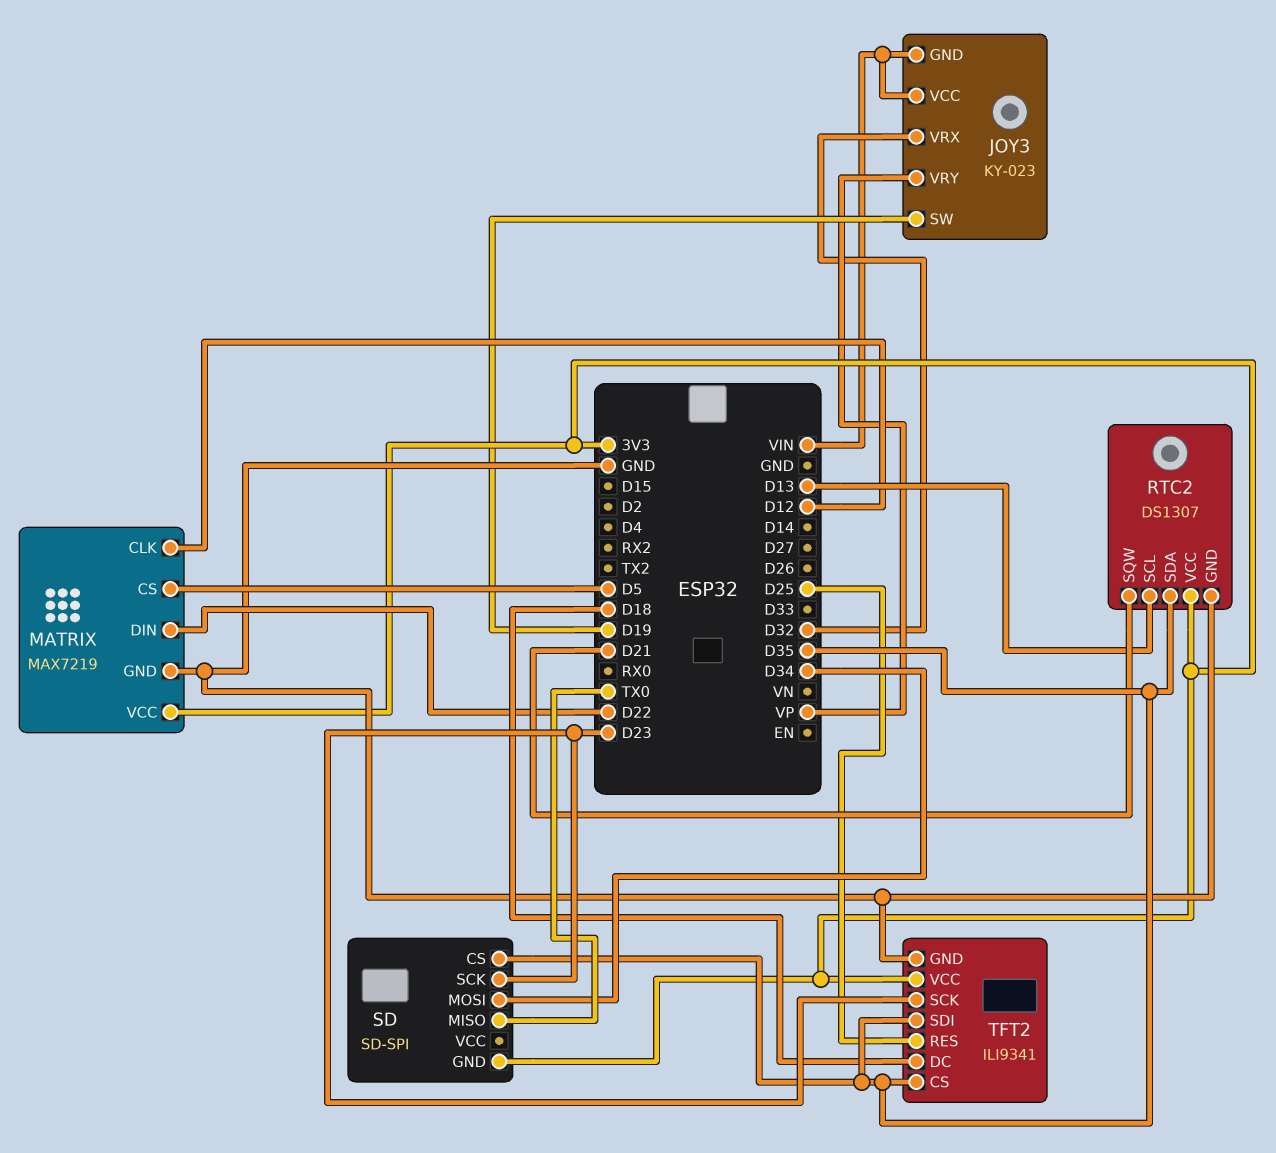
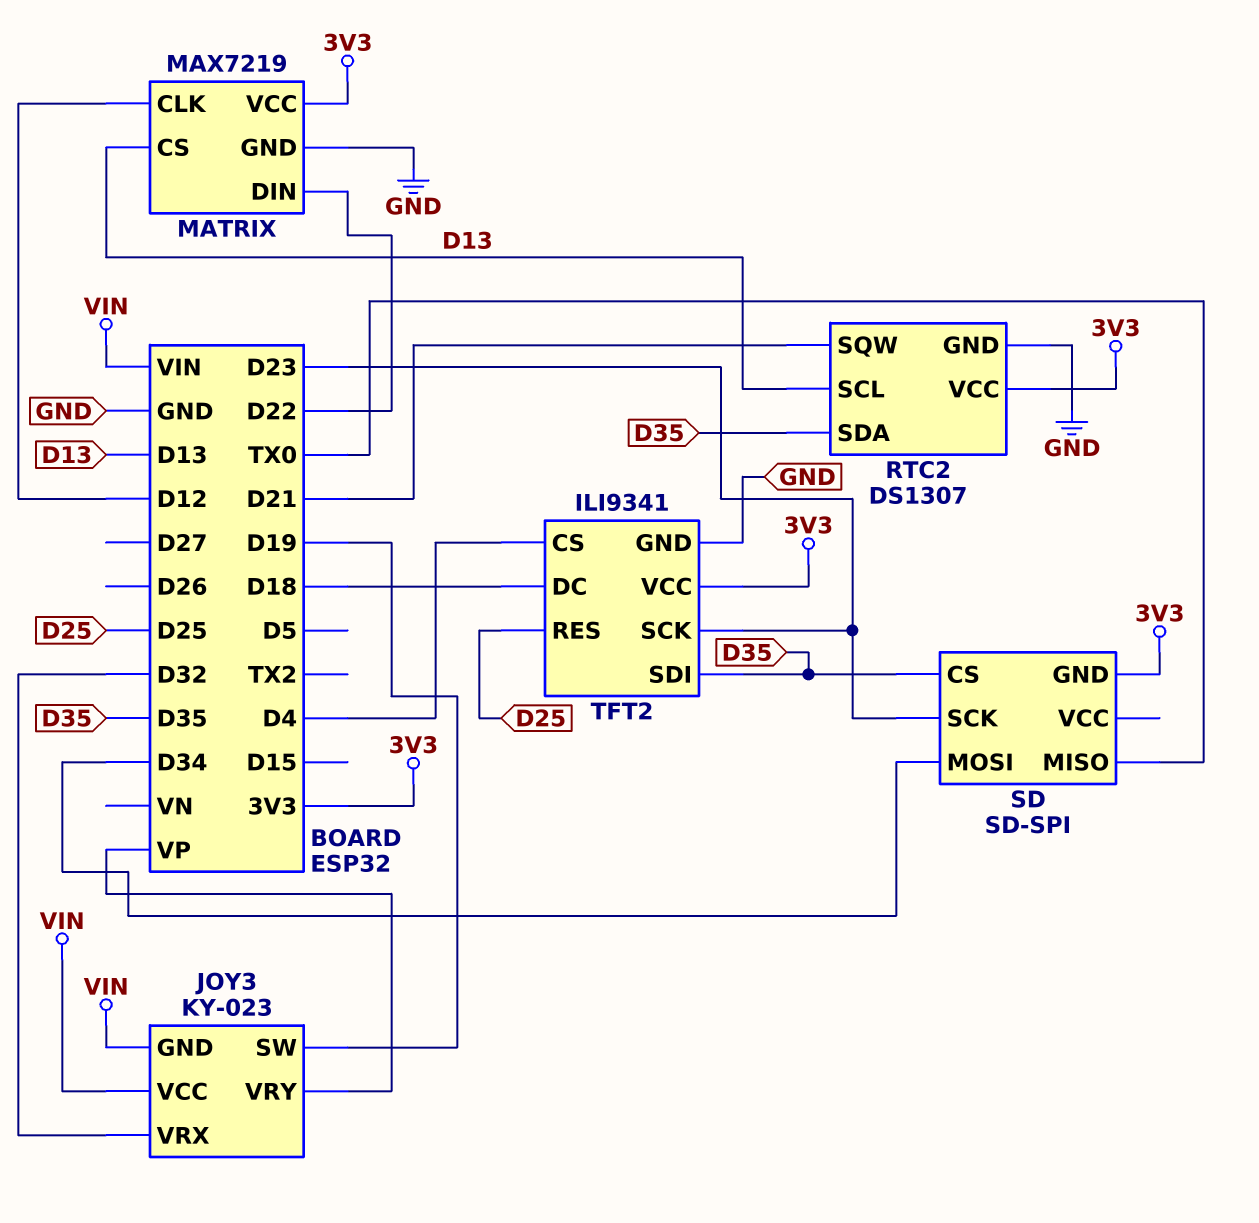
MATRIX pin CS: D5 -> D13
TFT2 pin CS: D35 -> D4

